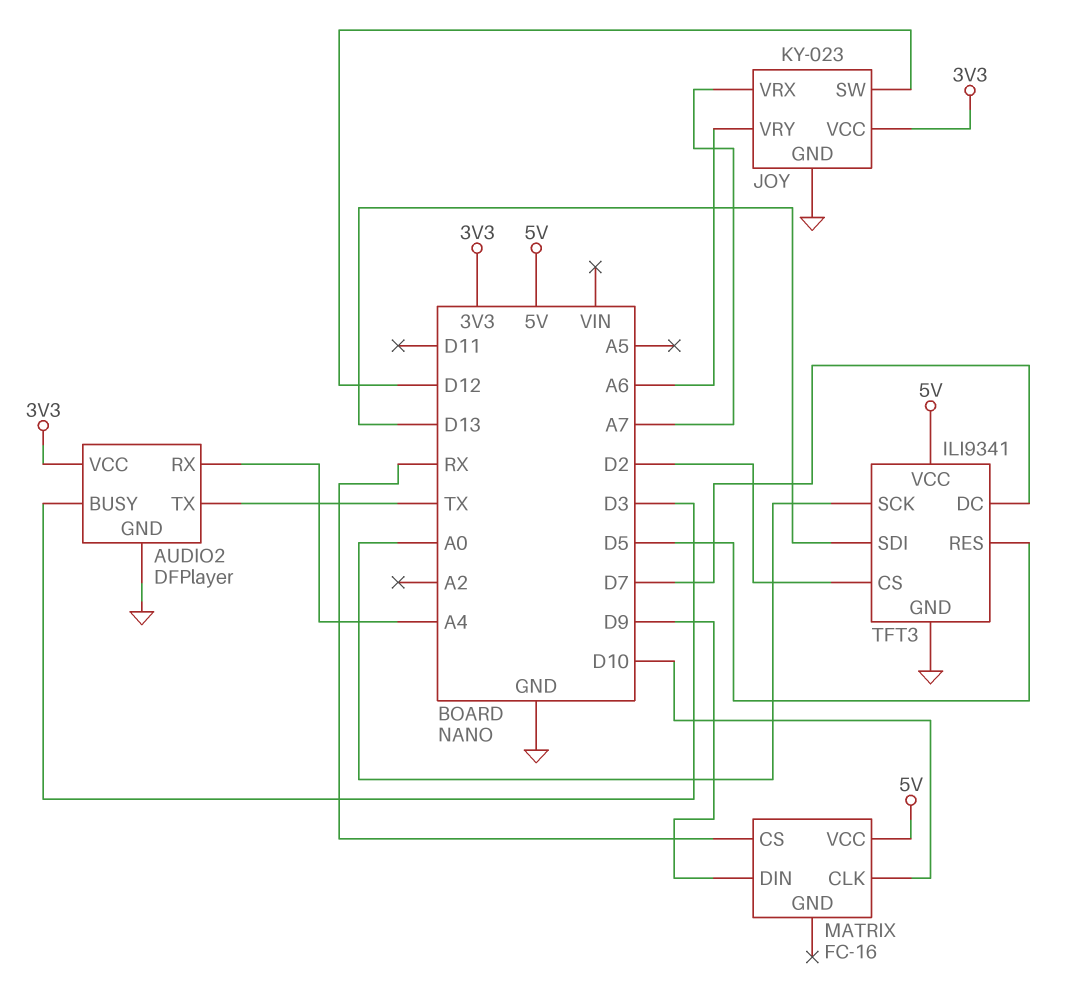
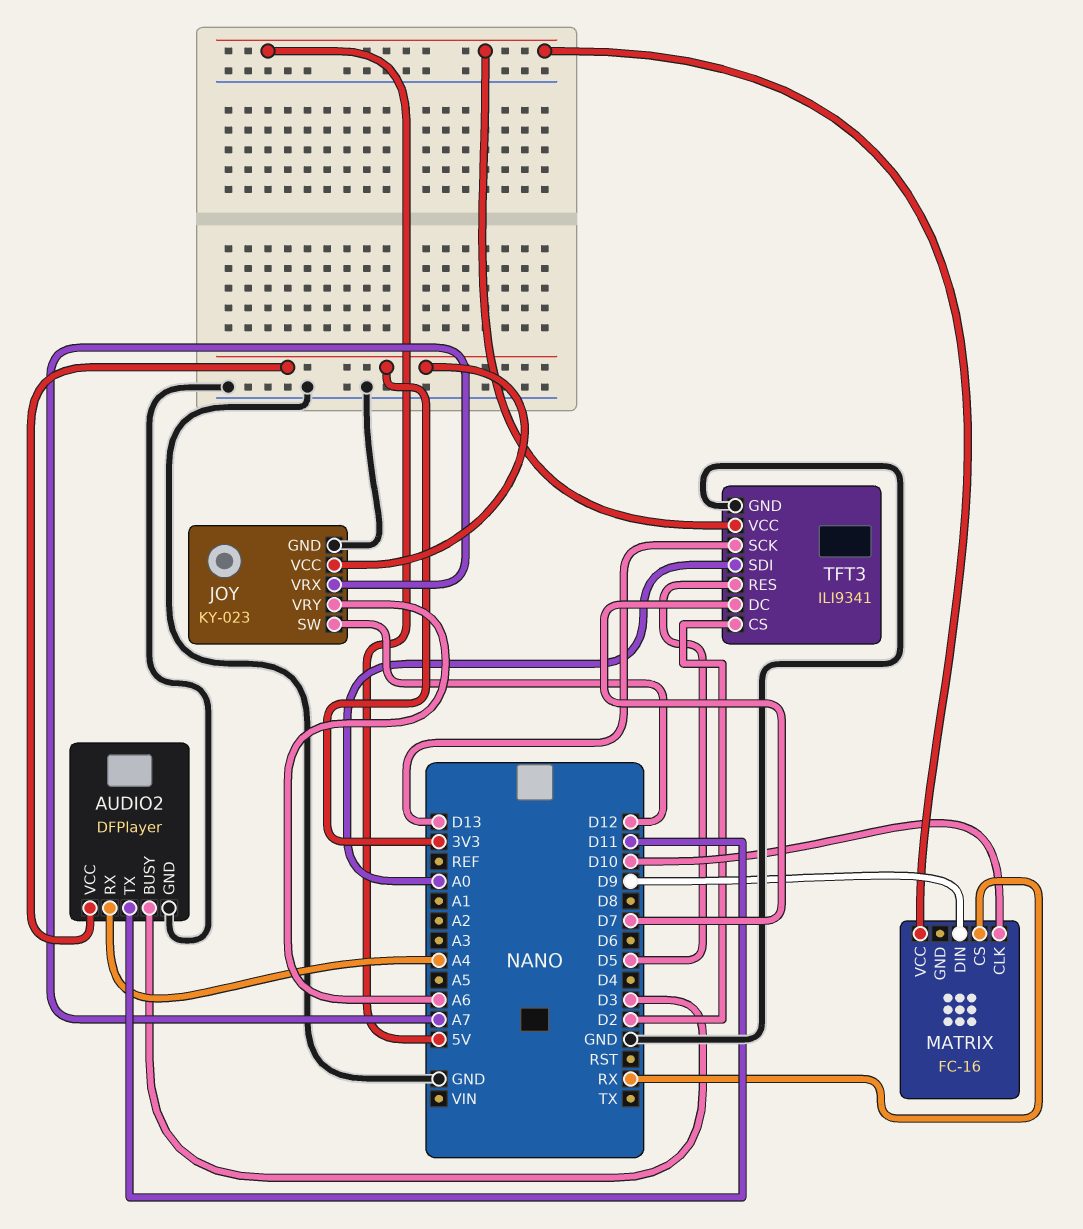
AUDIO2 pin TX: TX -> D11
TFT3 pin SCK: A0 -> D13
TFT3 pin SDI: D13 -> A0

